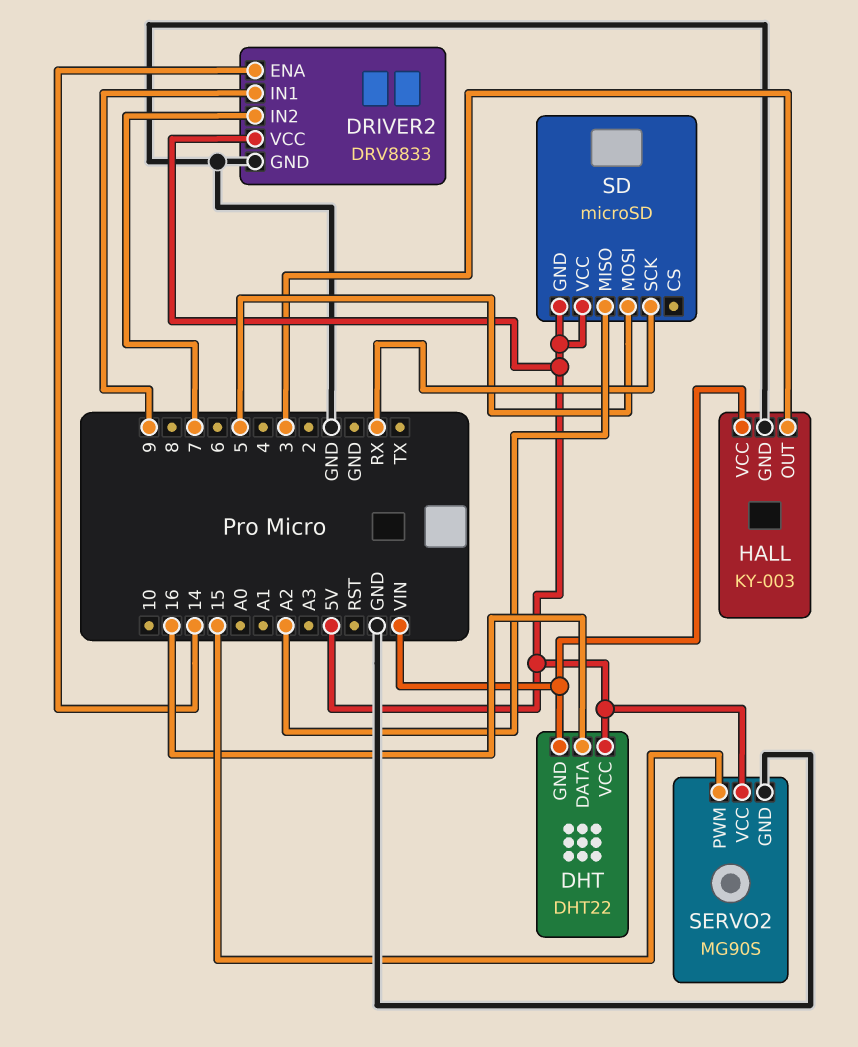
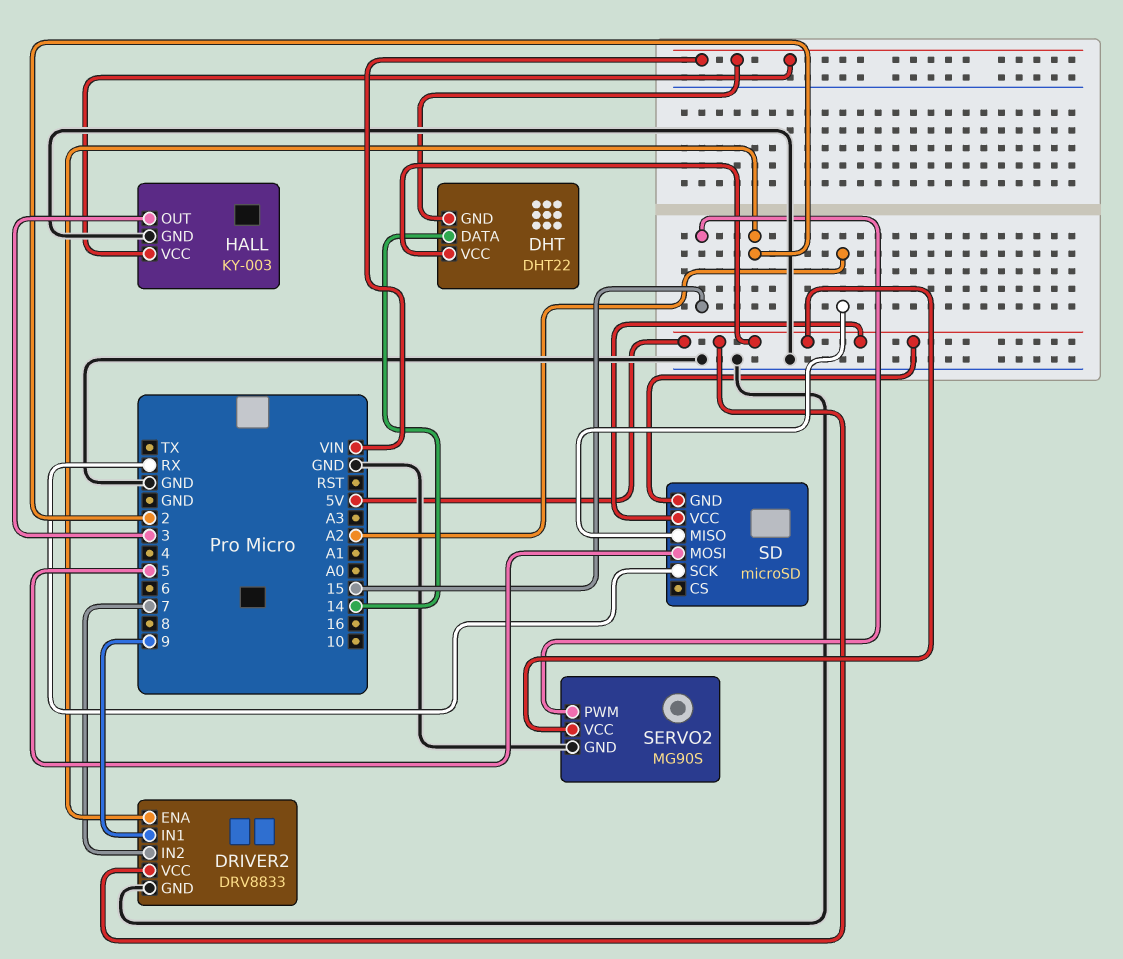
DHT pin DATA: 16 -> 14
DRIVER2 pin ENA: 14 -> 2

